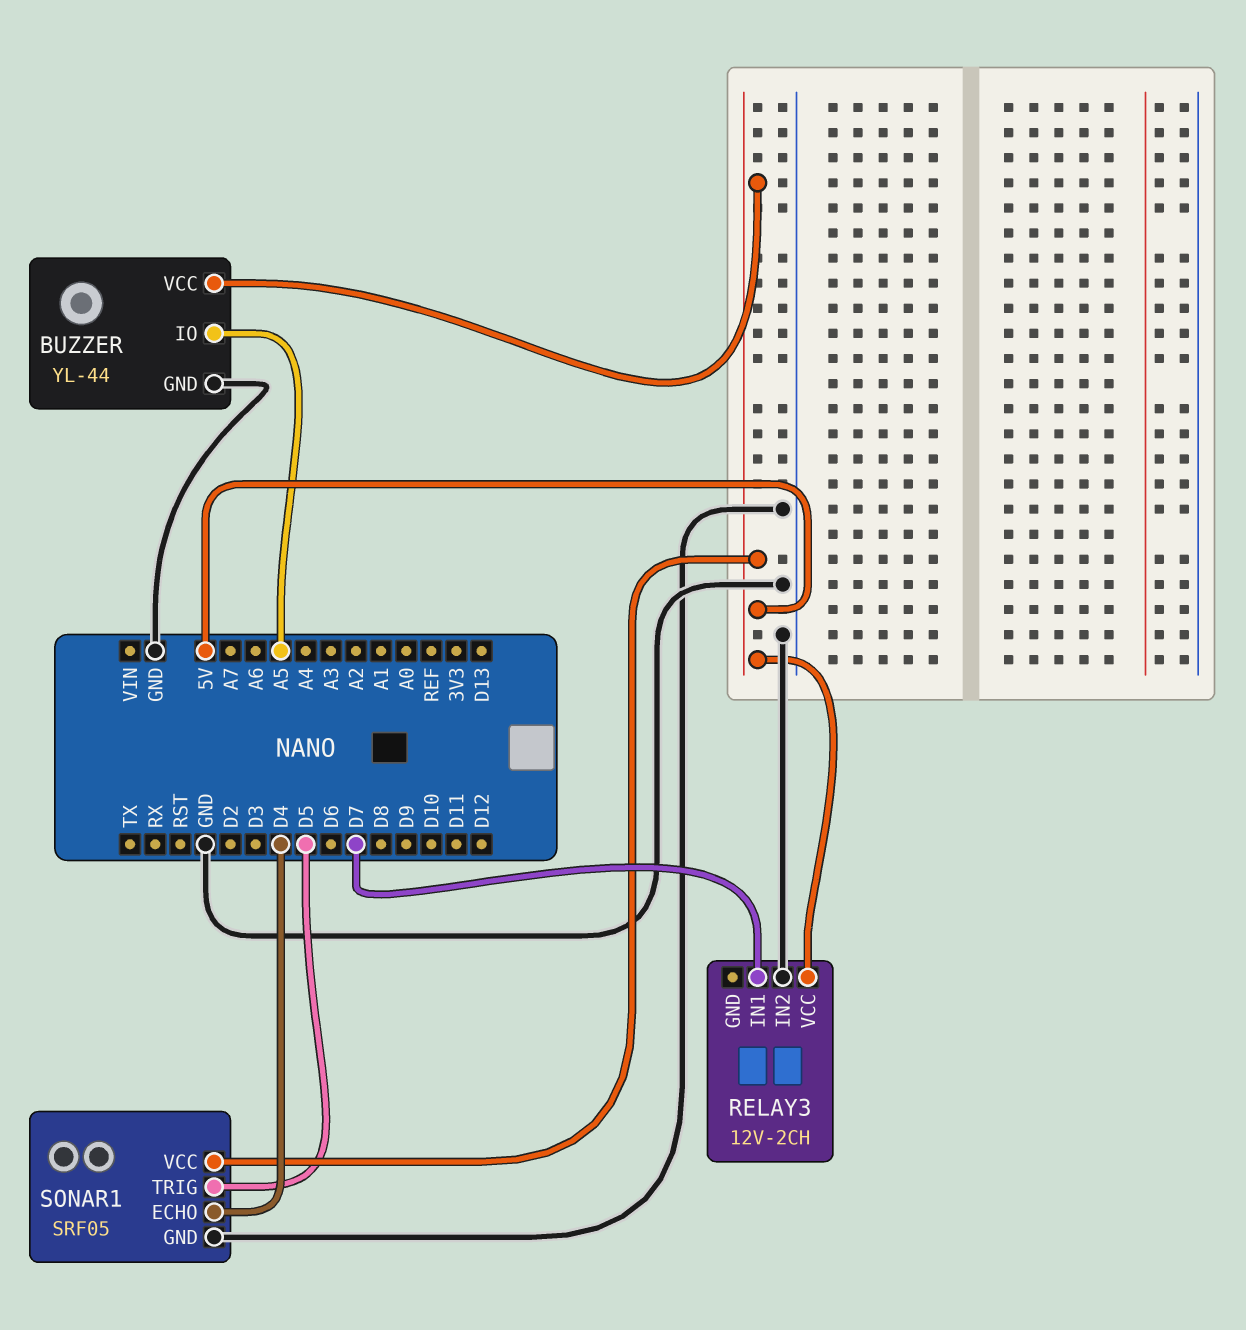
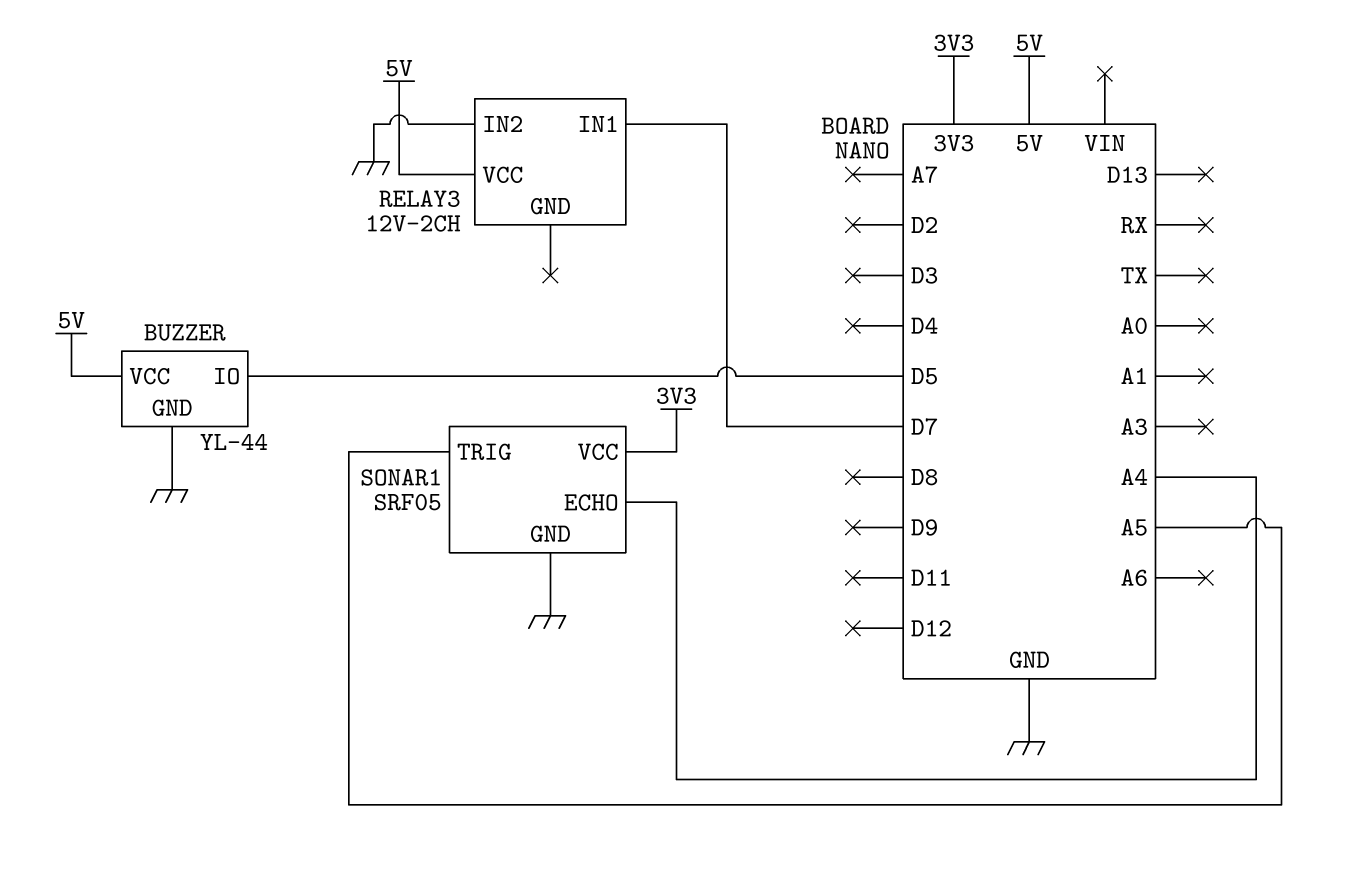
BUZZER pin IO: A5 -> D5
SONAR1 pin ECHO: D4 -> A4
SONAR1 pin TRIG: D5 -> A5
SONAR1 pin VCC: 5V -> 3V3

